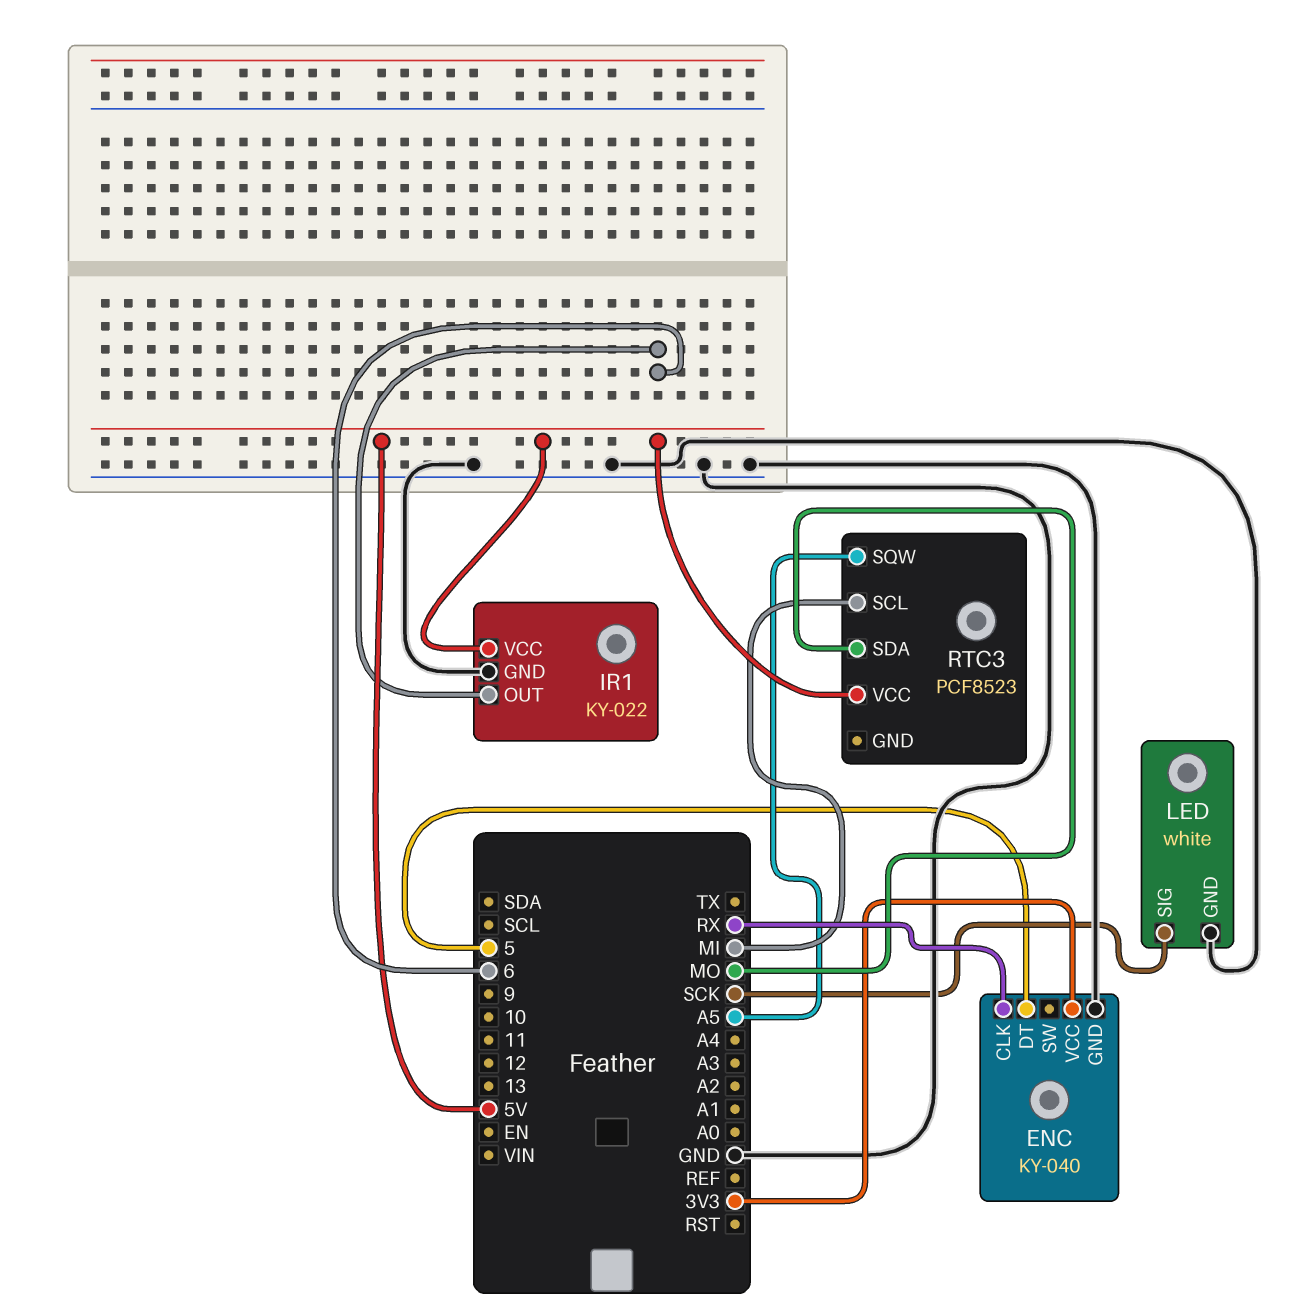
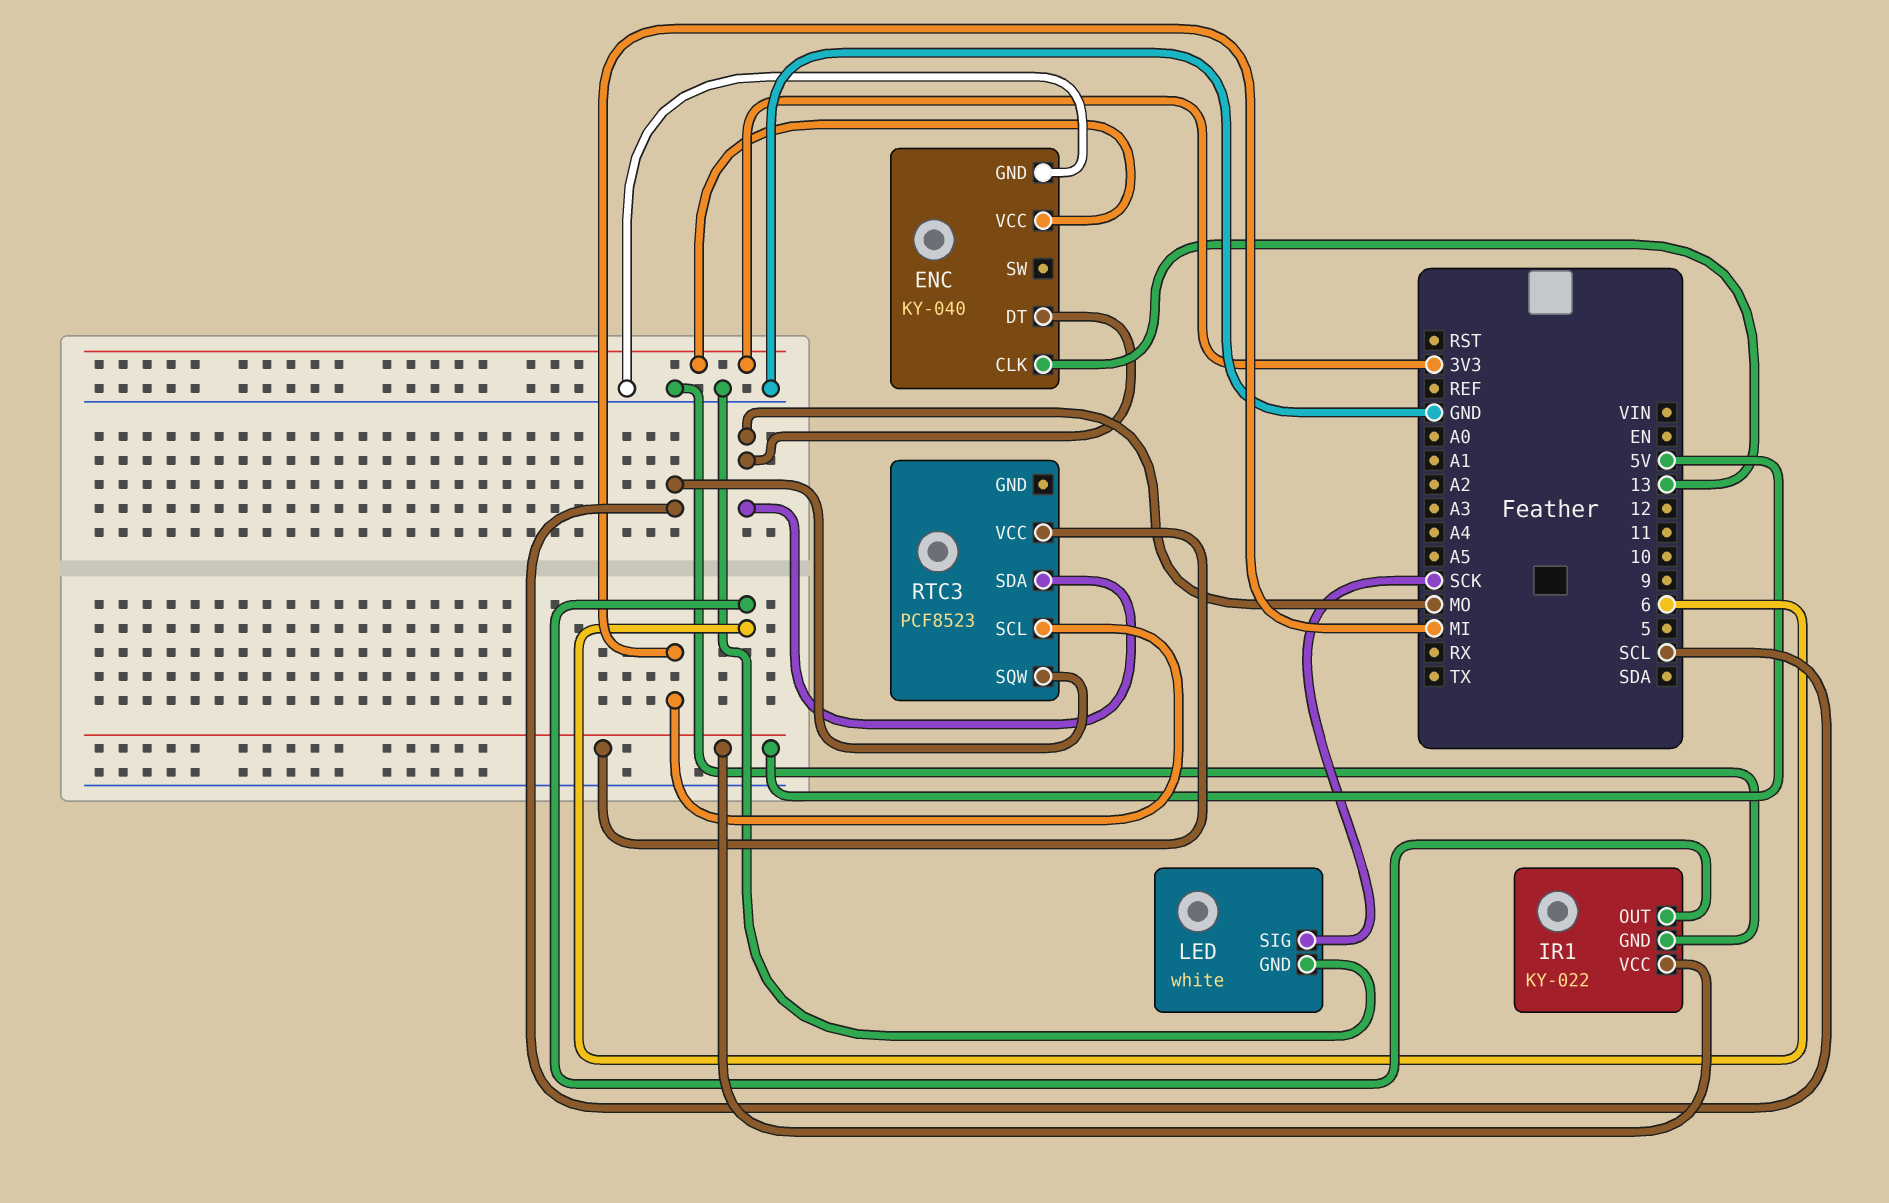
ENC pin CLK: RX -> 13
ENC pin DT: 5 -> MO
RTC3 pin SQW: A5 -> SCL

